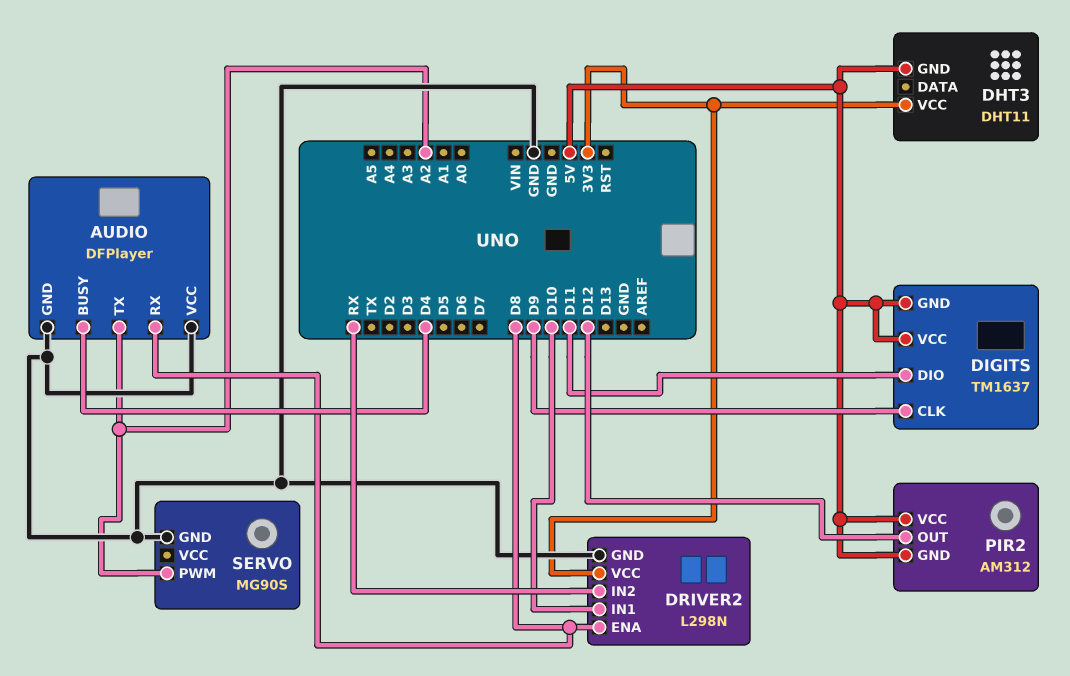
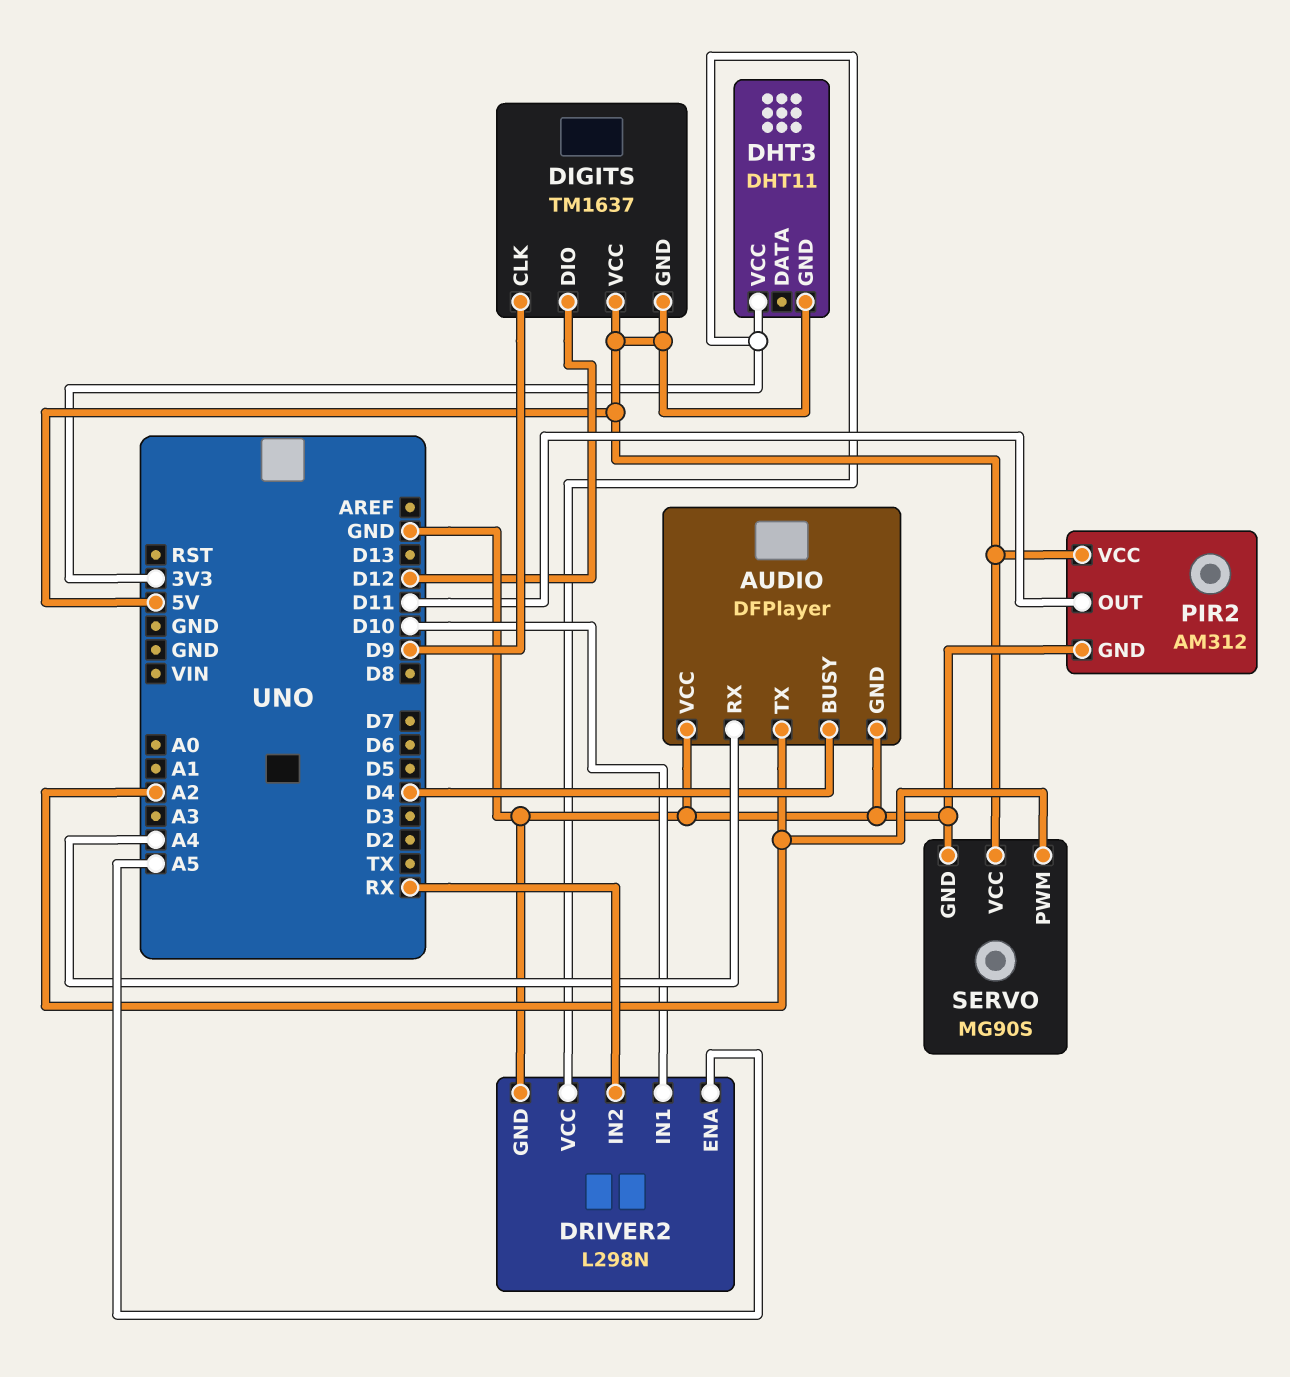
AUDIO pin RX: D8 -> A4
DIGITS pin DIO: D11 -> D12
DRIVER2 pin ENA: D8 -> A5
PIR2 pin GND: 5V -> GND
PIR2 pin OUT: D12 -> D11
SERVO pin VCC: none -> 5V

